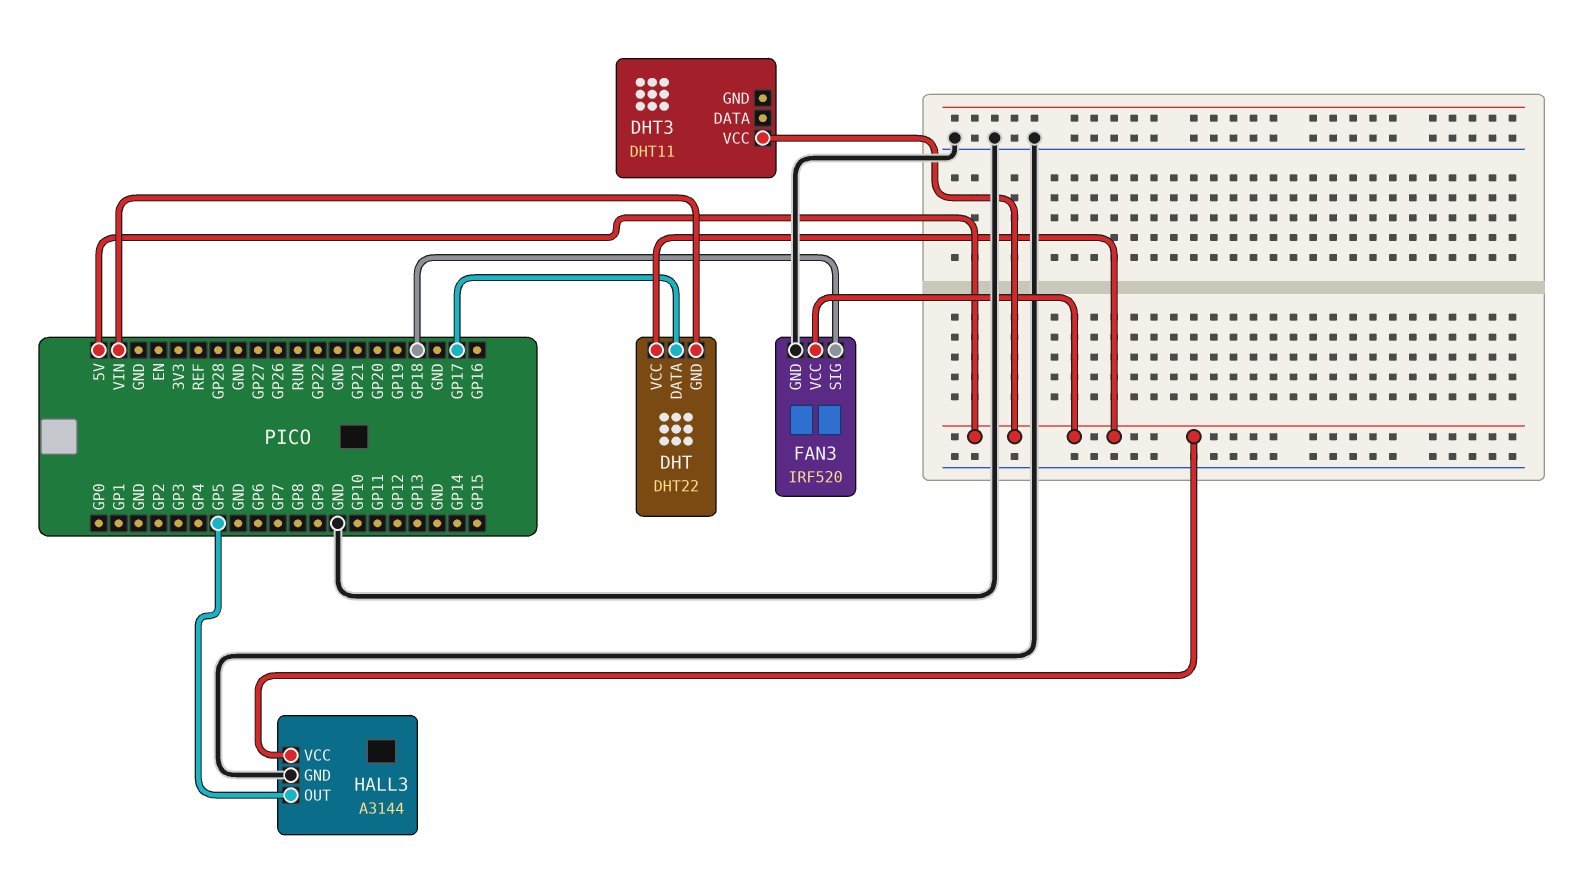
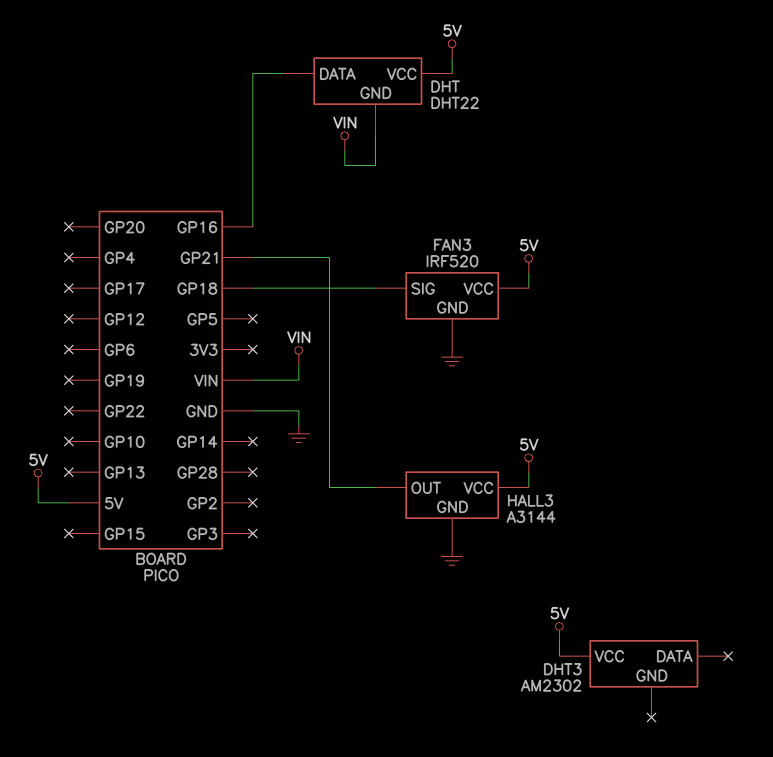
DHT pin DATA: GP17 -> GP16
DHT3: DHT11 -> AM2302
HALL3 pin OUT: GP5 -> GP21

